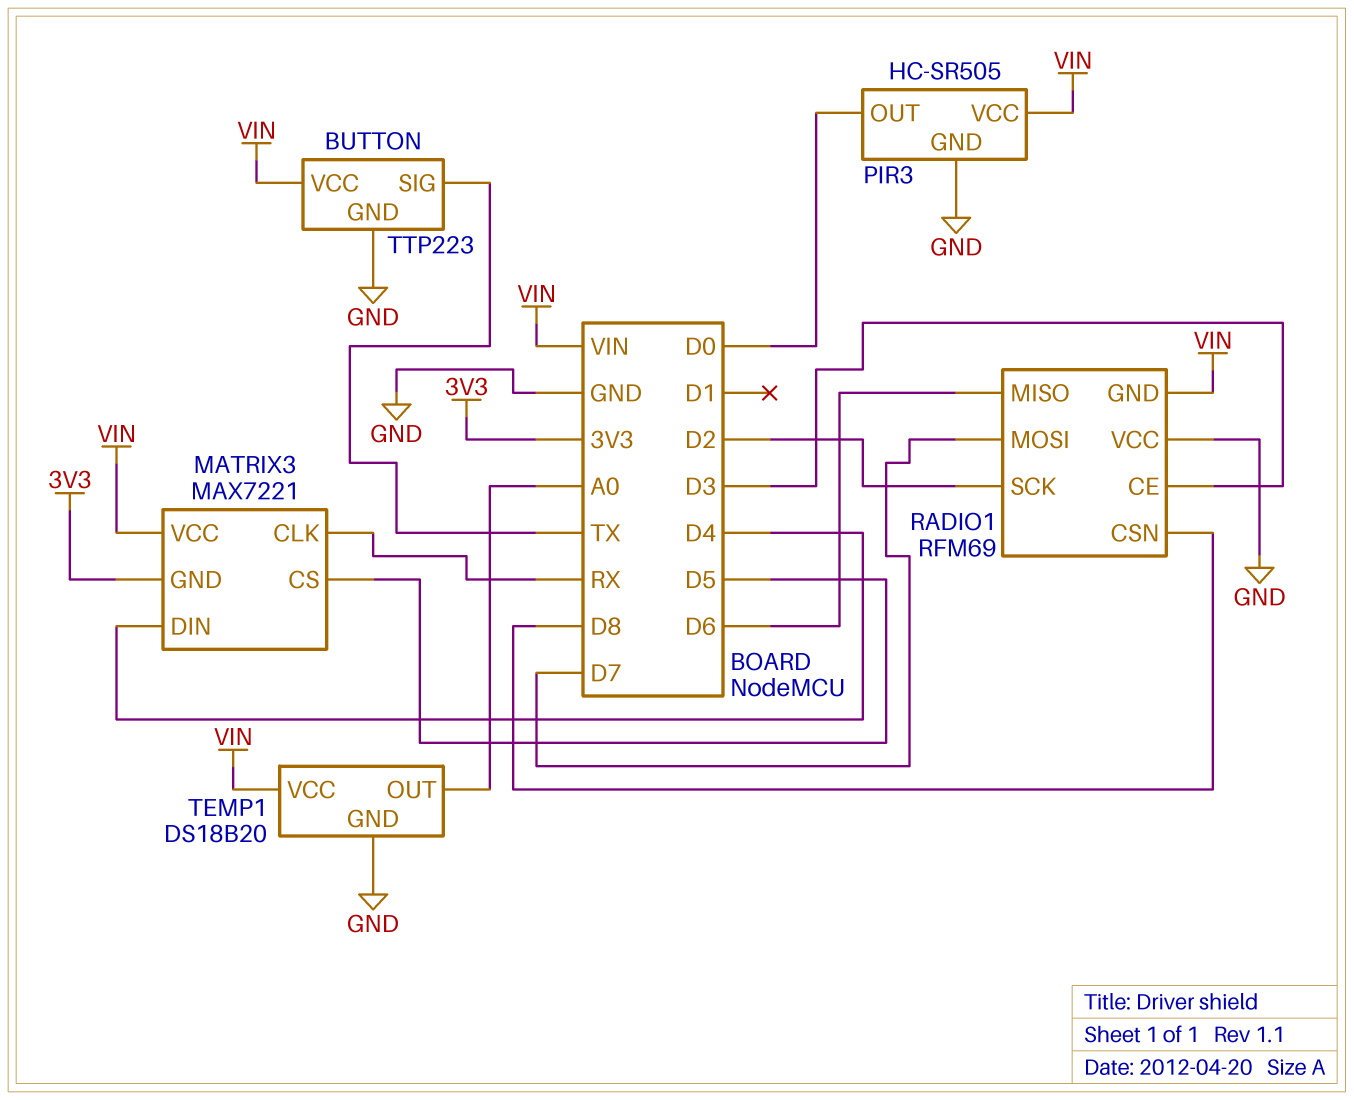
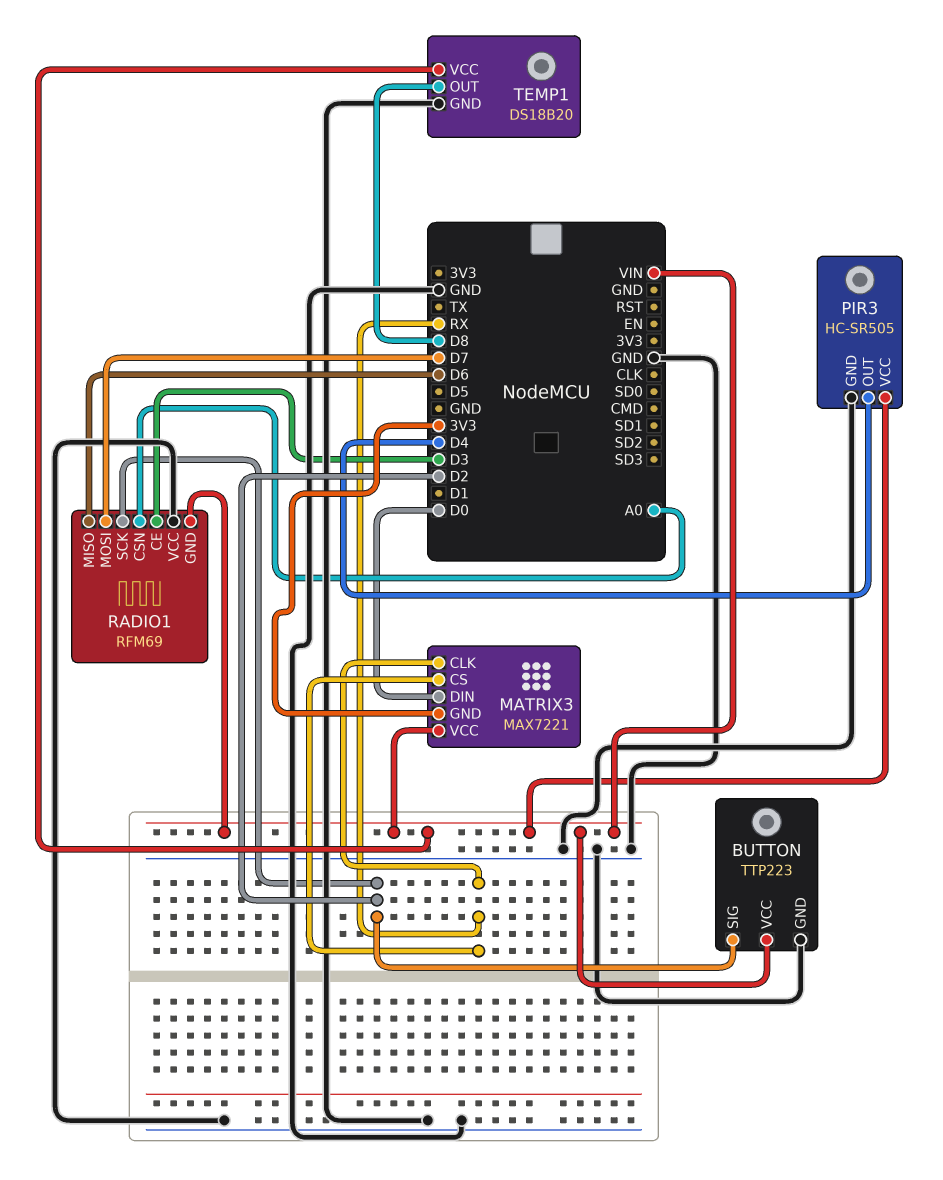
BUTTON pin SIG: TX -> D2
MATRIX3 pin CS: D5 -> RX
MATRIX3 pin DIN: D4 -> D0
PIR3 pin OUT: D0 -> D4
RADIO1 pin CSN: D8 -> A0
TEMP1 pin OUT: A0 -> D8

